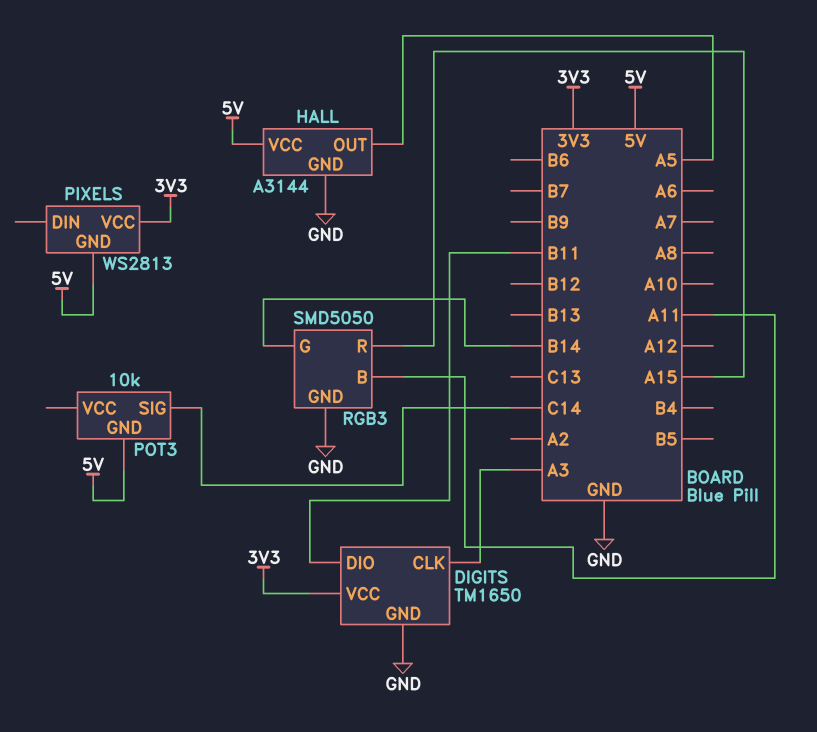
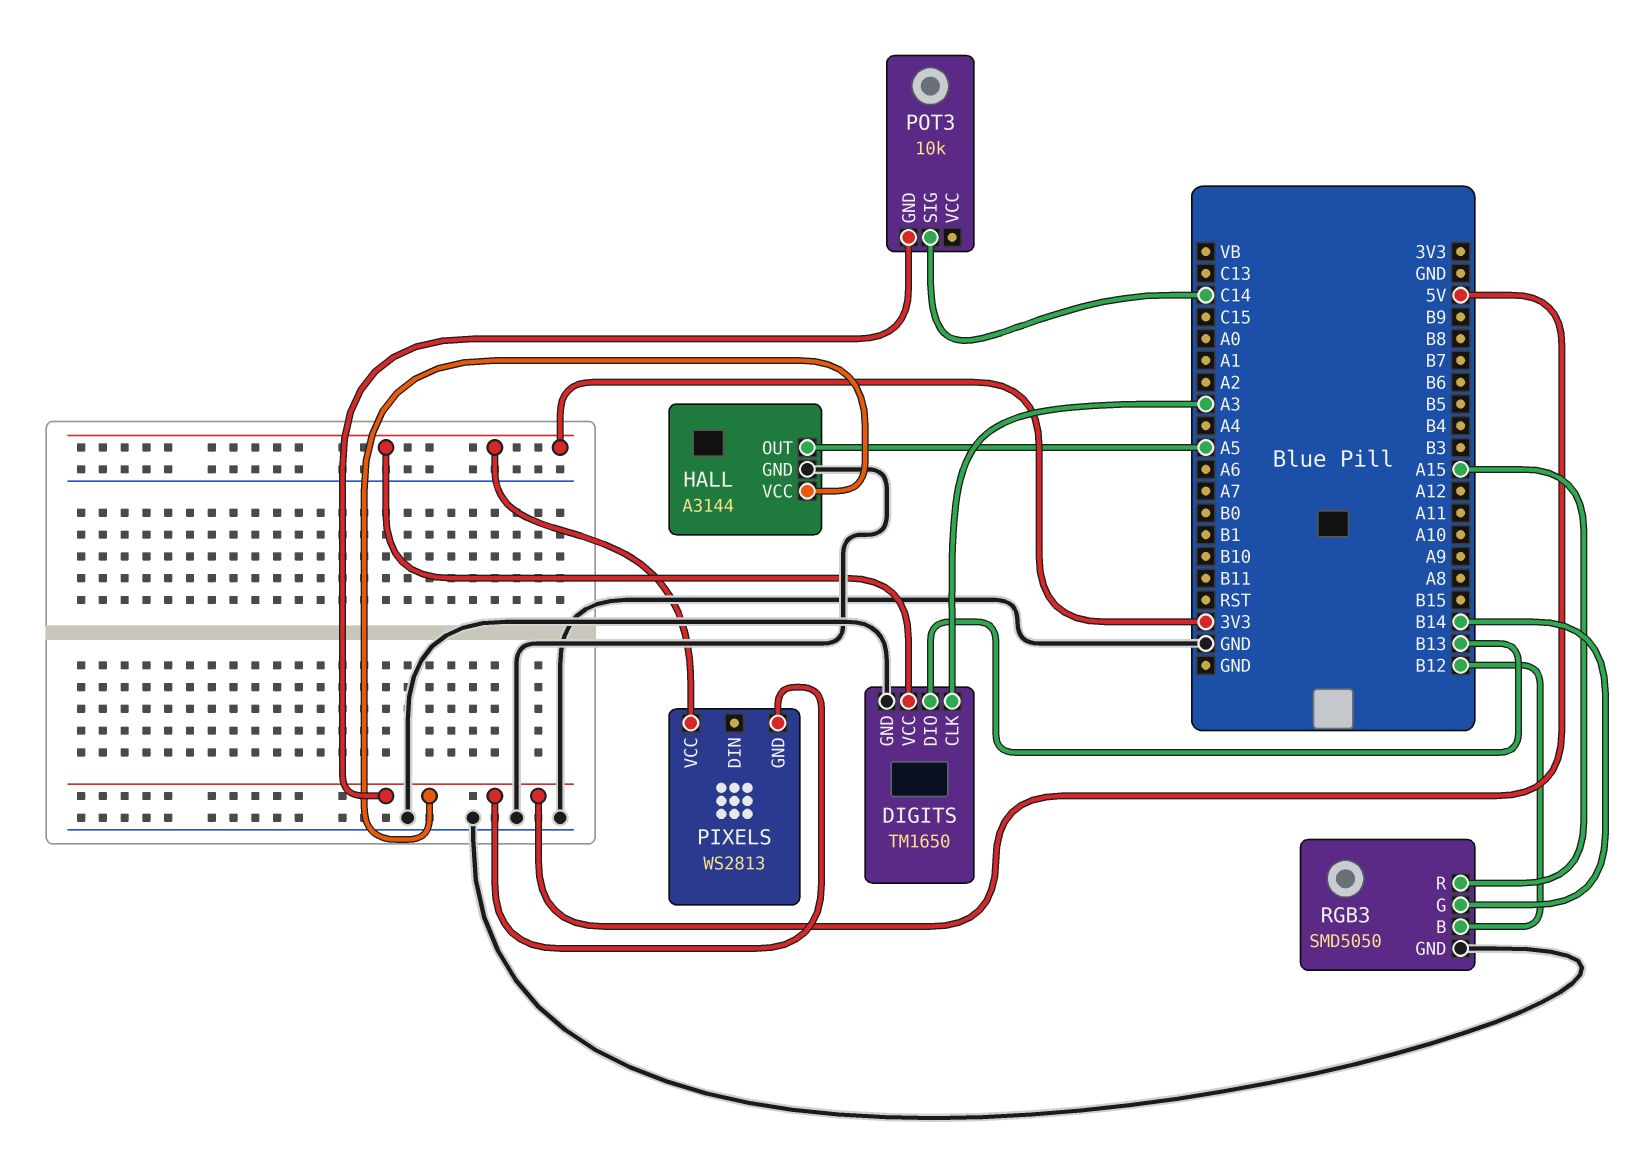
DIGITS pin DIO: B11 -> B13
RGB3 pin B: A11 -> B12

